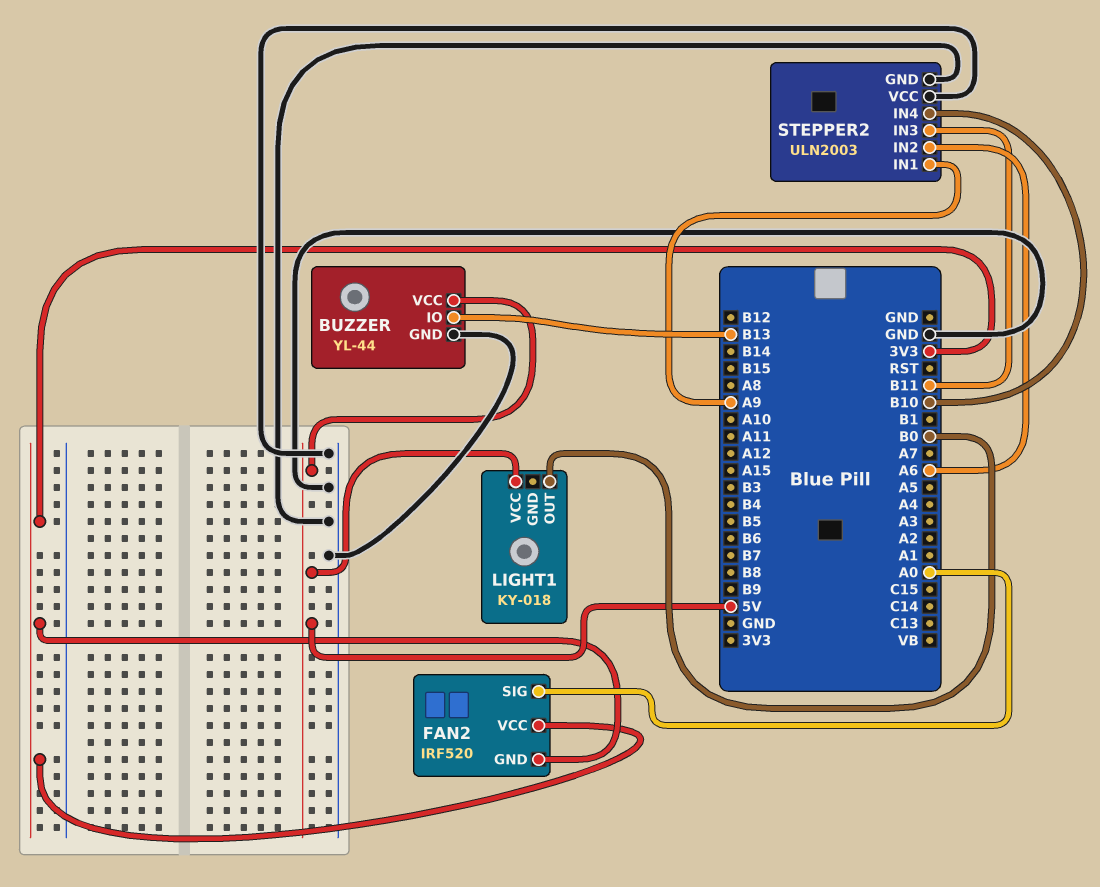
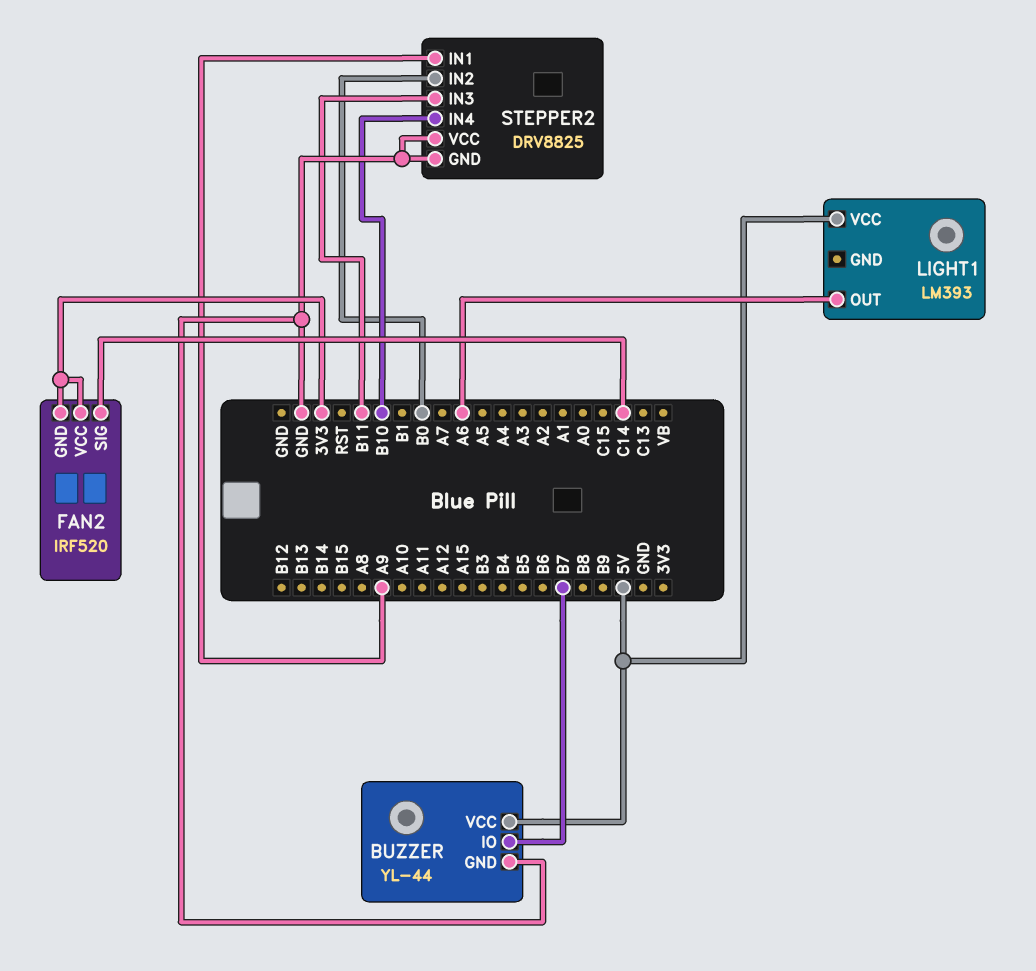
BUZZER pin IO: B13 -> B7
FAN2 pin SIG: A0 -> C14
LIGHT1: KY-018 -> LM393
LIGHT1 pin OUT: B0 -> A6
STEPPER2: ULN2003 -> DRV8825
STEPPER2 pin IN2: A6 -> B0

